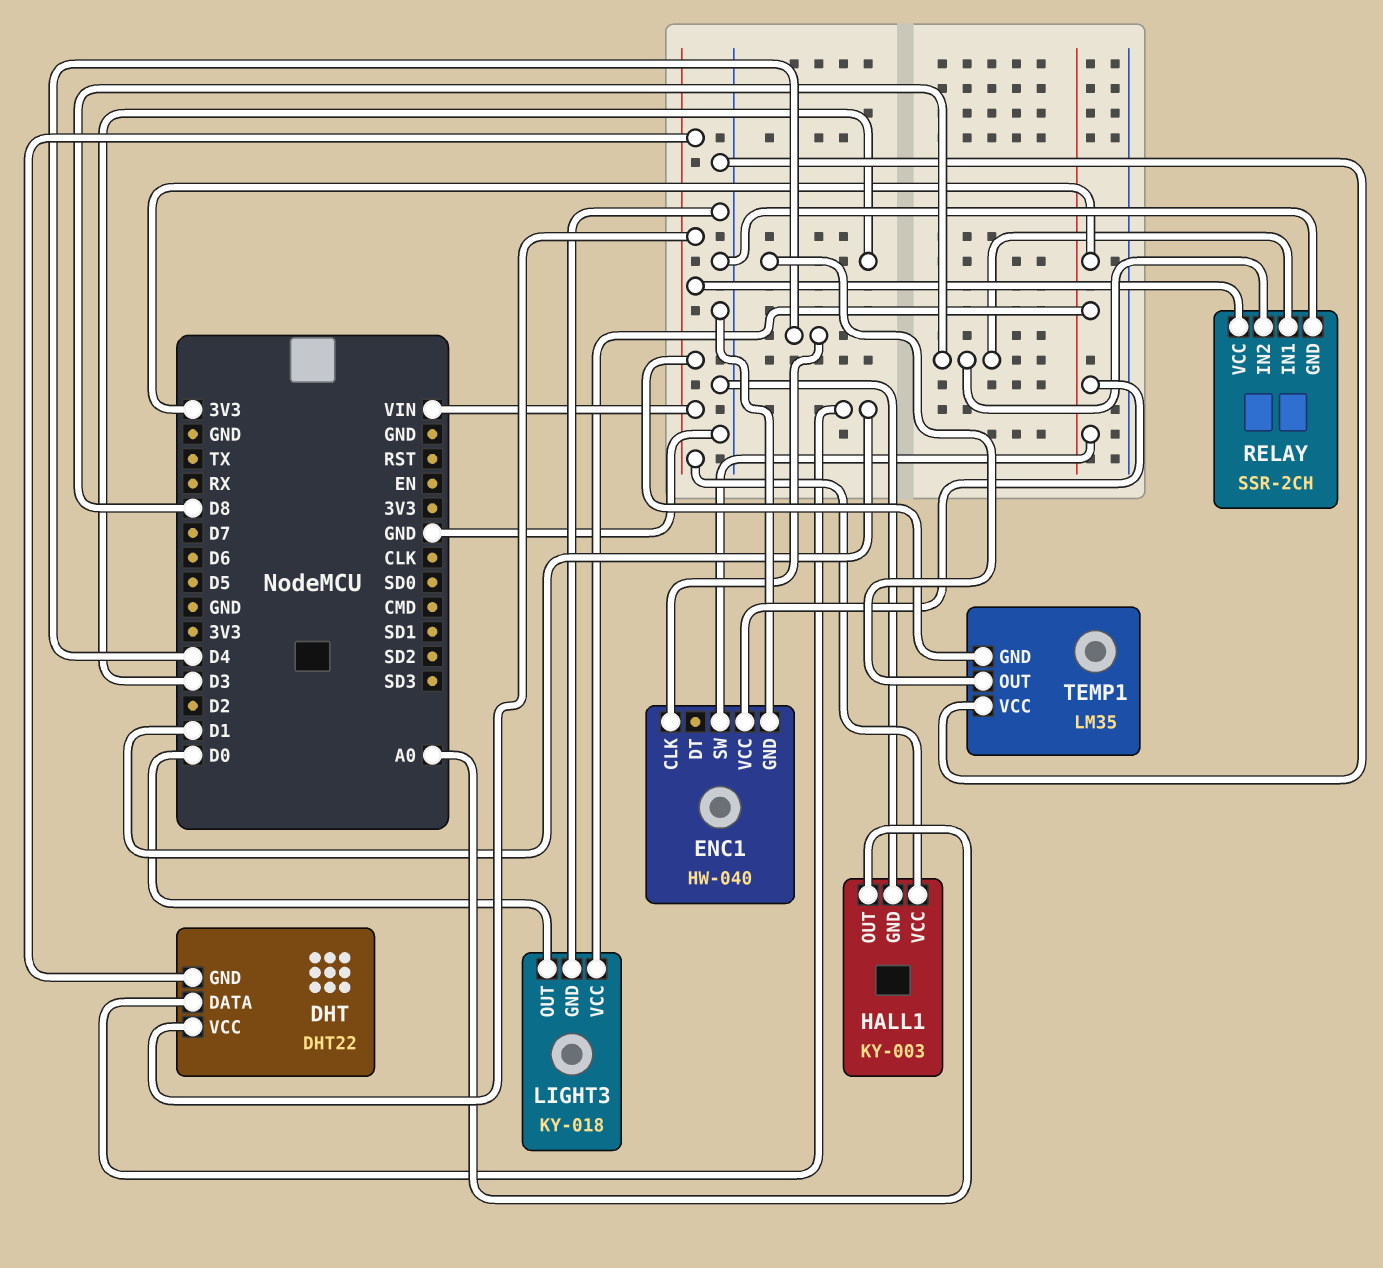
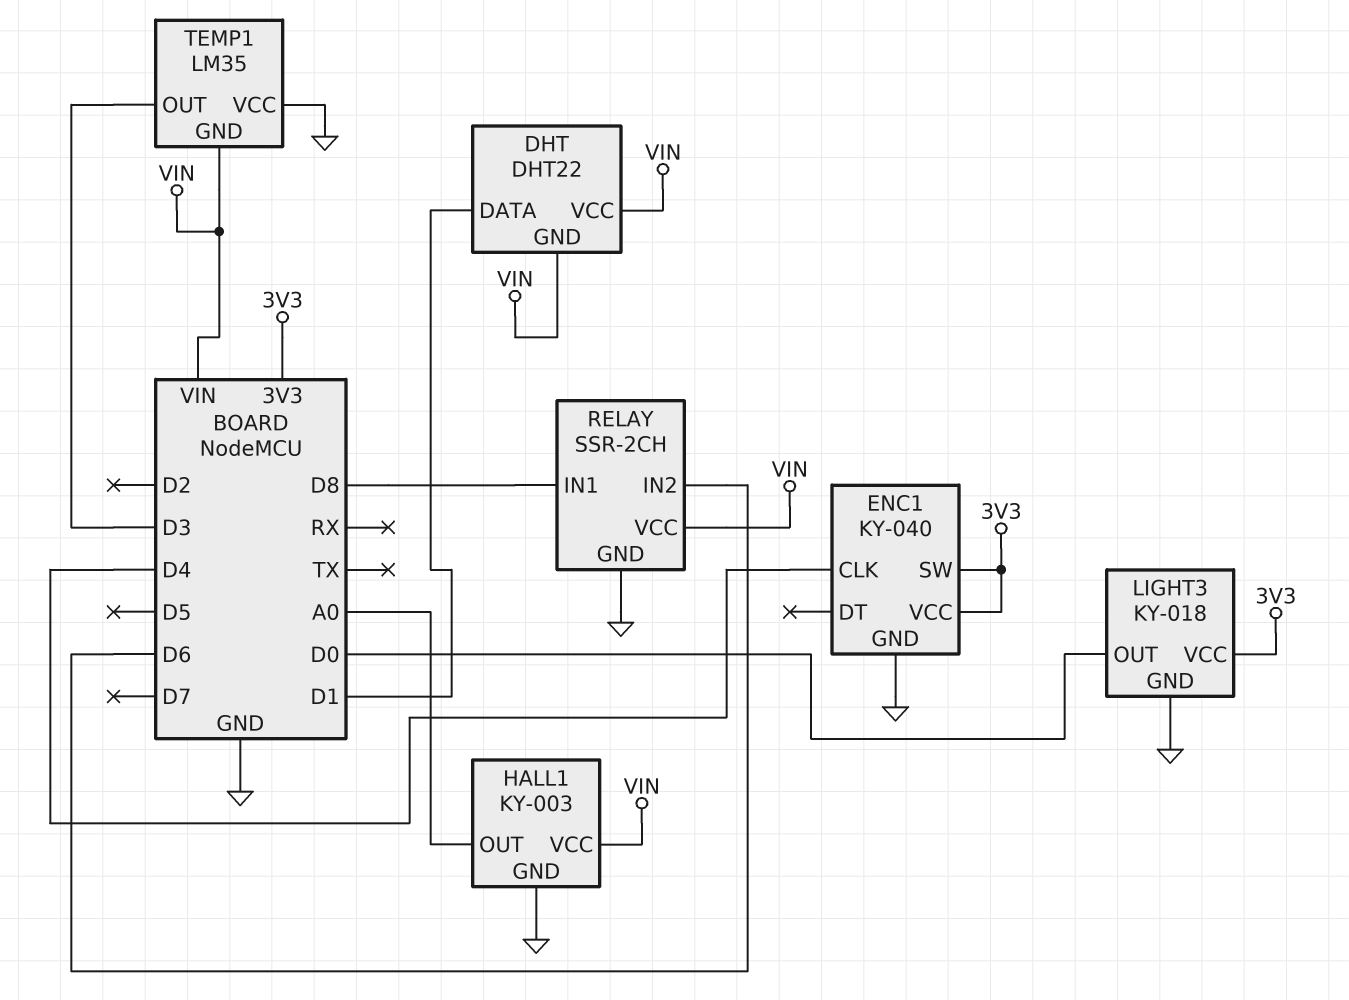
ENC1: HW-040 -> KY-040
RELAY pin IN2: D8 -> D6

